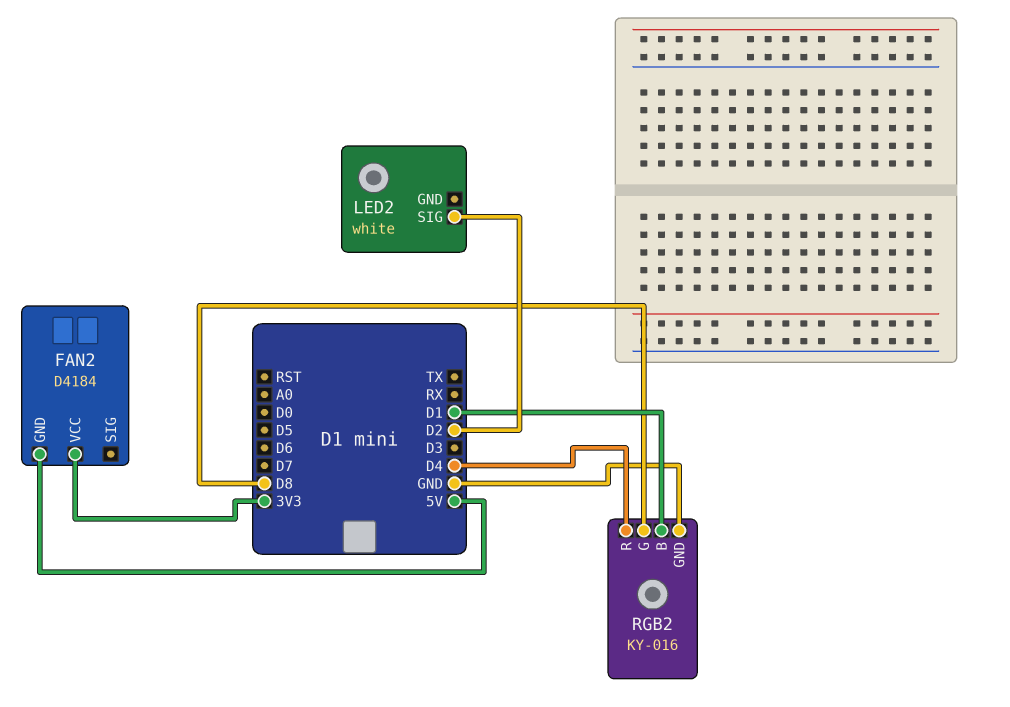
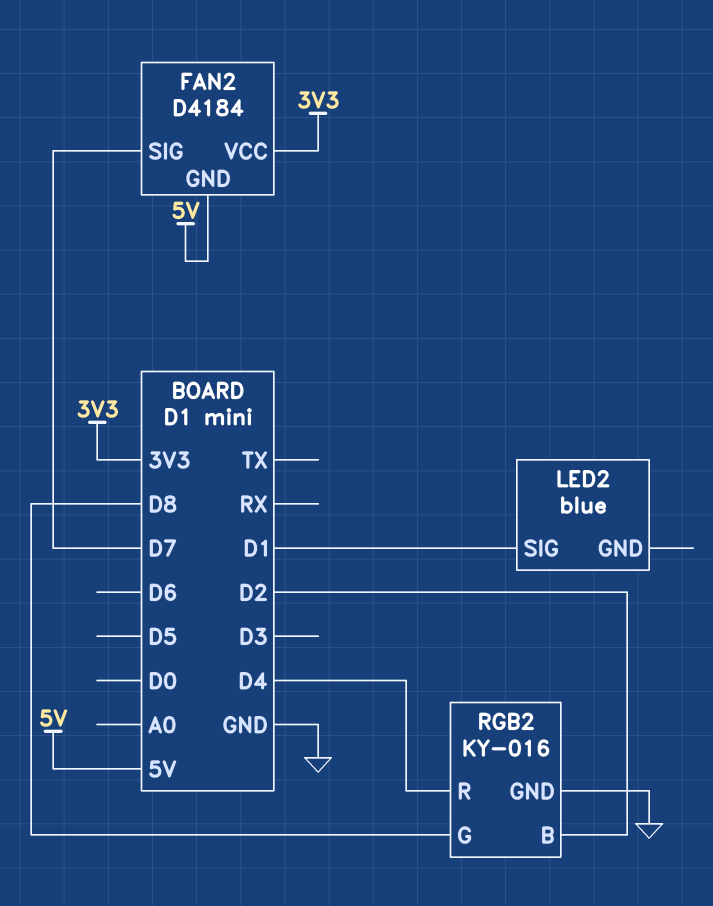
FAN2 pin SIG: none -> D7
LED2: white -> blue
LED2 pin SIG: D2 -> D1
RGB2 pin B: D1 -> D2

